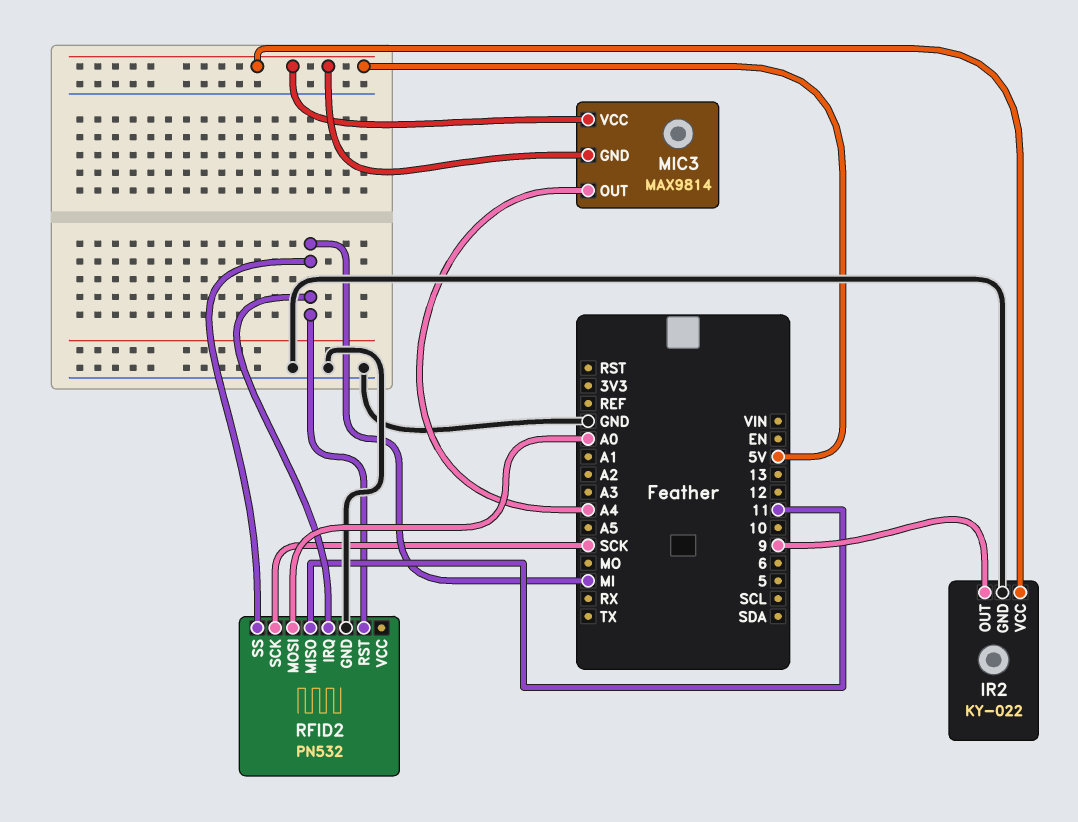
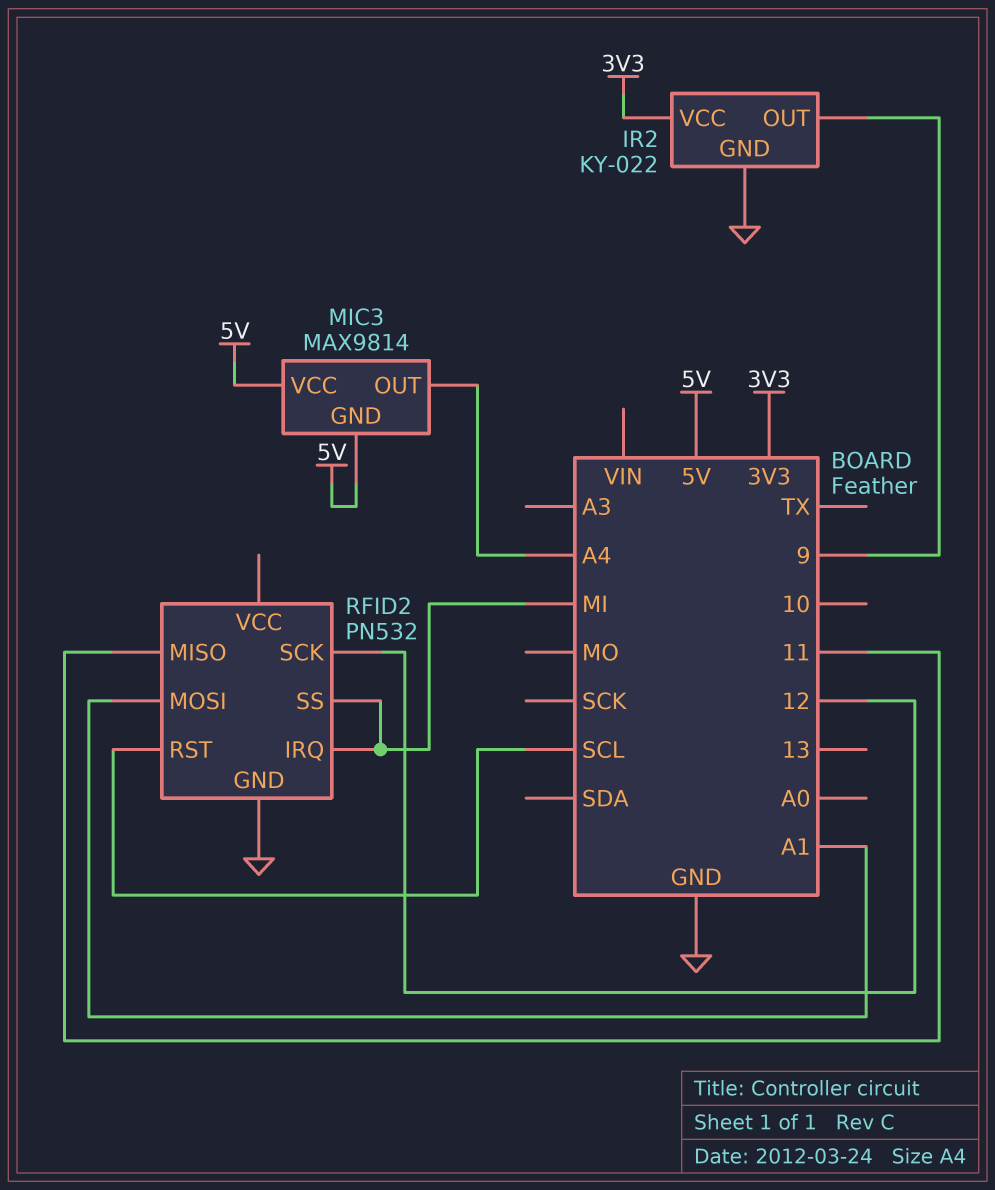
IR2 pin VCC: 5V -> 3V3
RFID2 pin MOSI: A0 -> A1
RFID2 pin RST: MI -> SCL
RFID2 pin SCK: SCK -> 12

